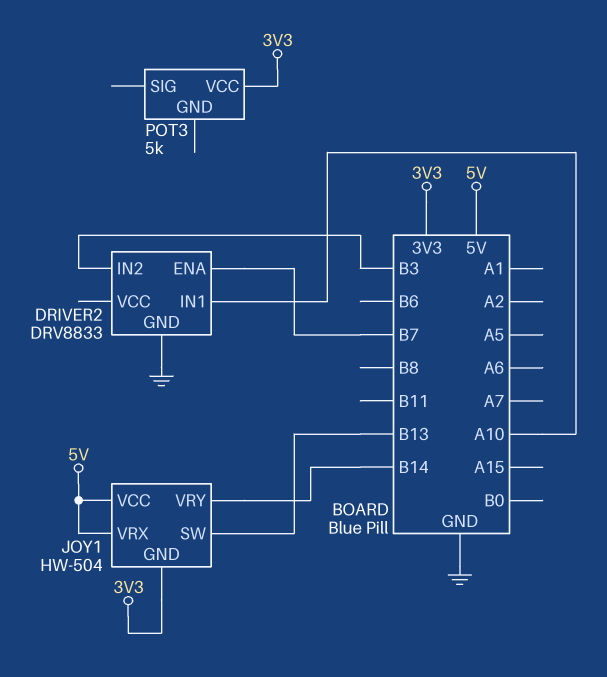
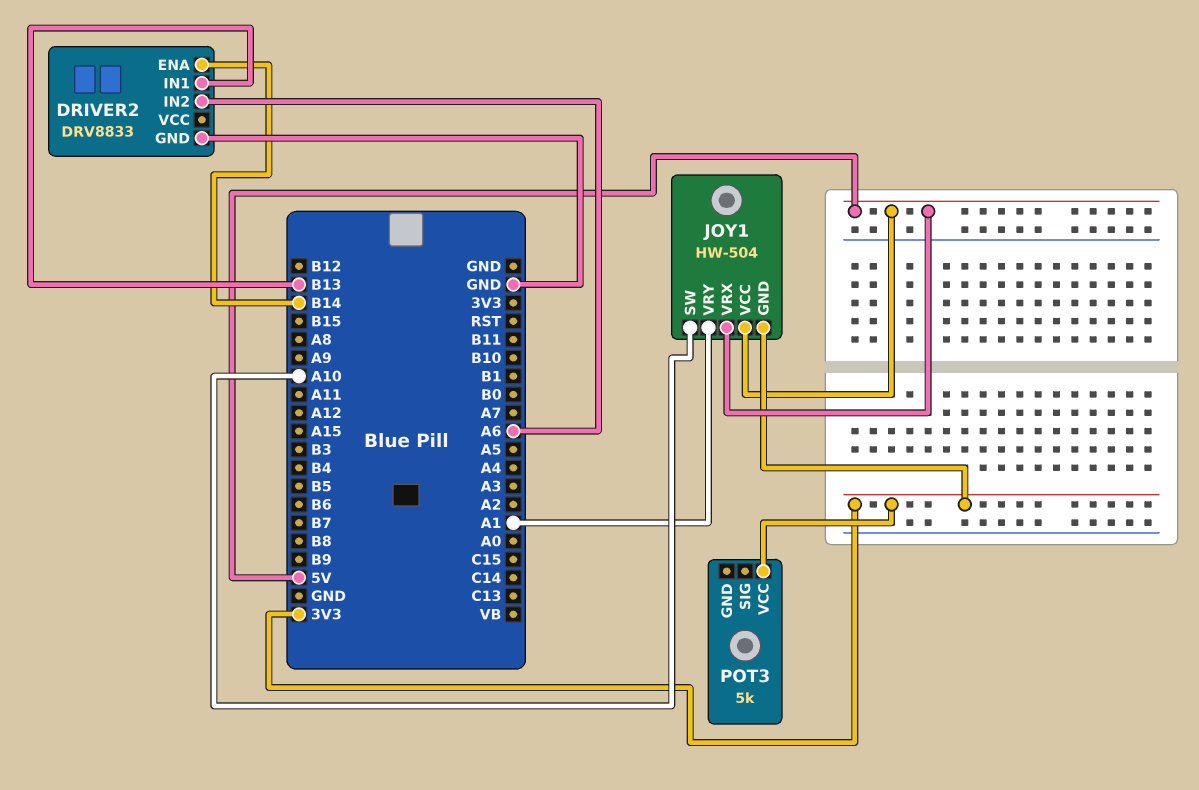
DRIVER2 pin ENA: B7 -> B14
DRIVER2 pin IN1: A10 -> B13
DRIVER2 pin IN2: B3 -> A6
JOY1 pin SW: B13 -> A10
JOY1 pin VRY: B14 -> A1

